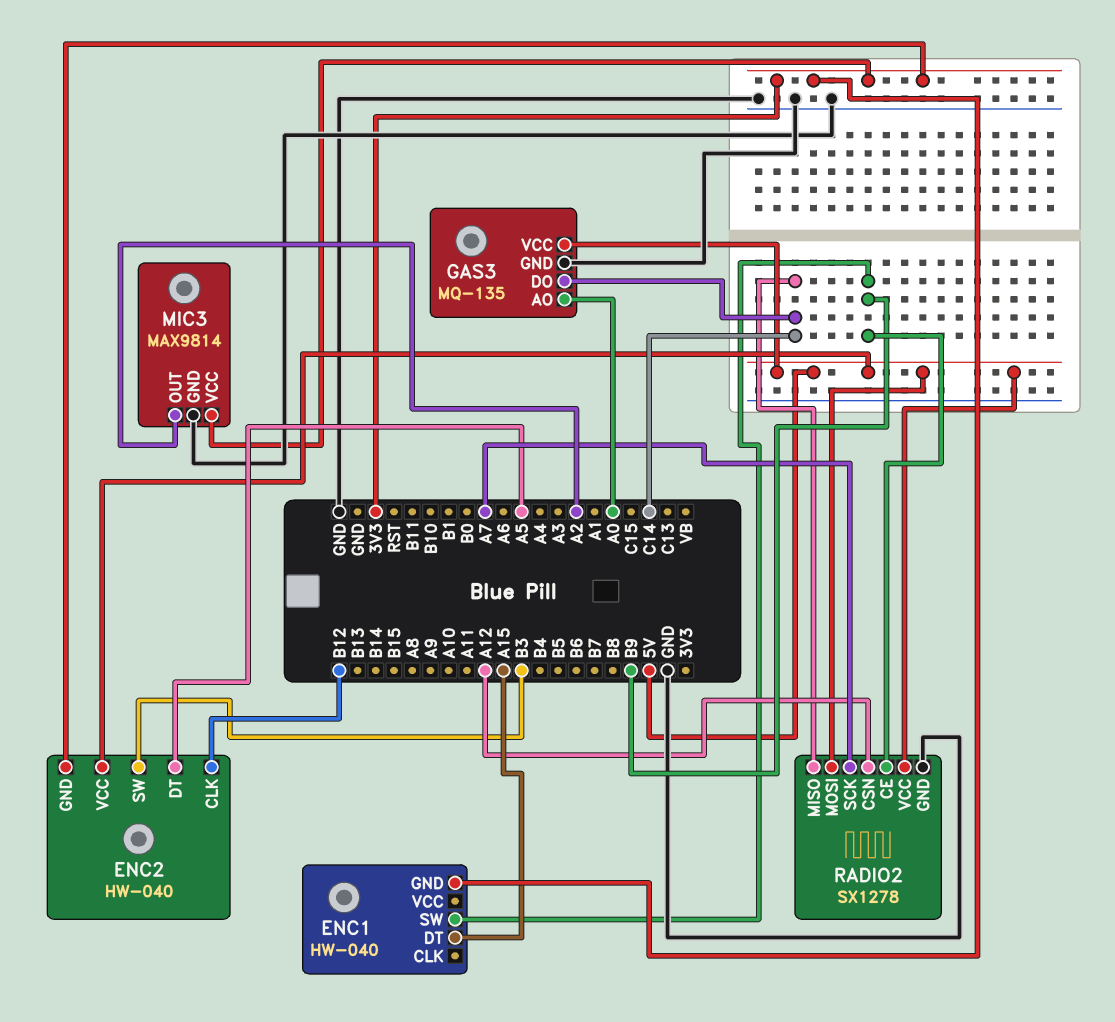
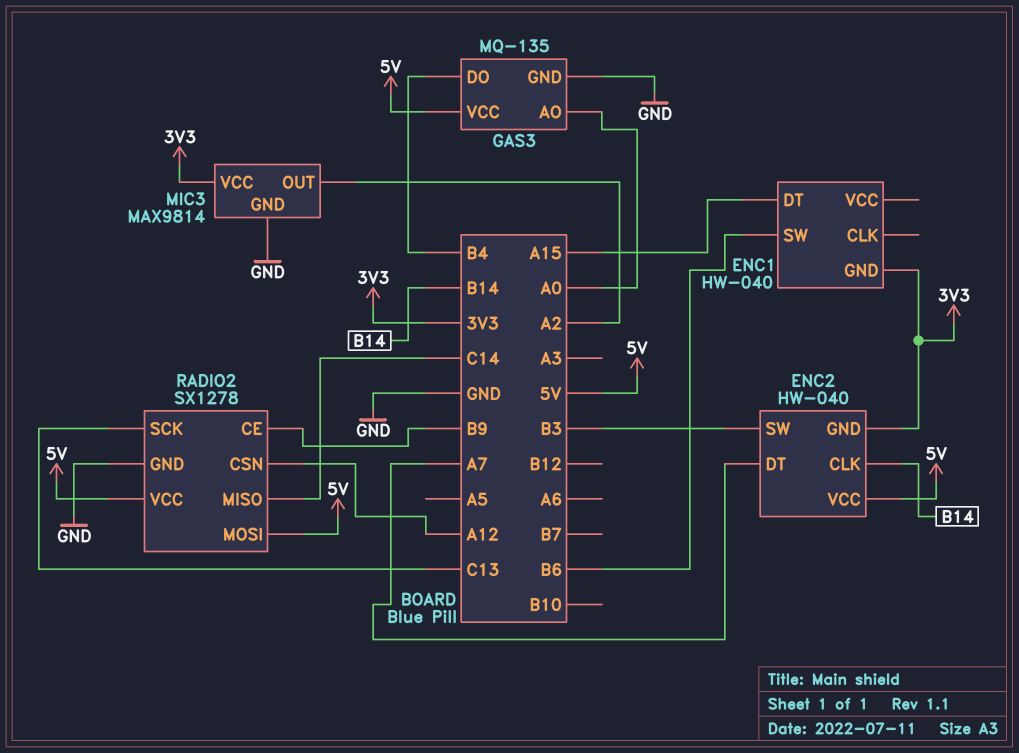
ENC1 pin SW: B9 -> B6
ENC2 pin CLK: B12 -> B14
ENC2 pin DT: A5 -> A7
GAS3 pin DO: C14 -> B4
RADIO2 pin SCK: A7 -> C13

